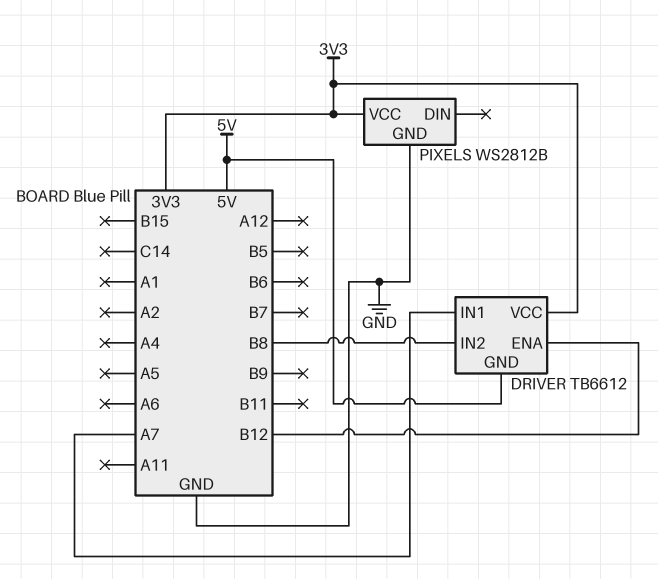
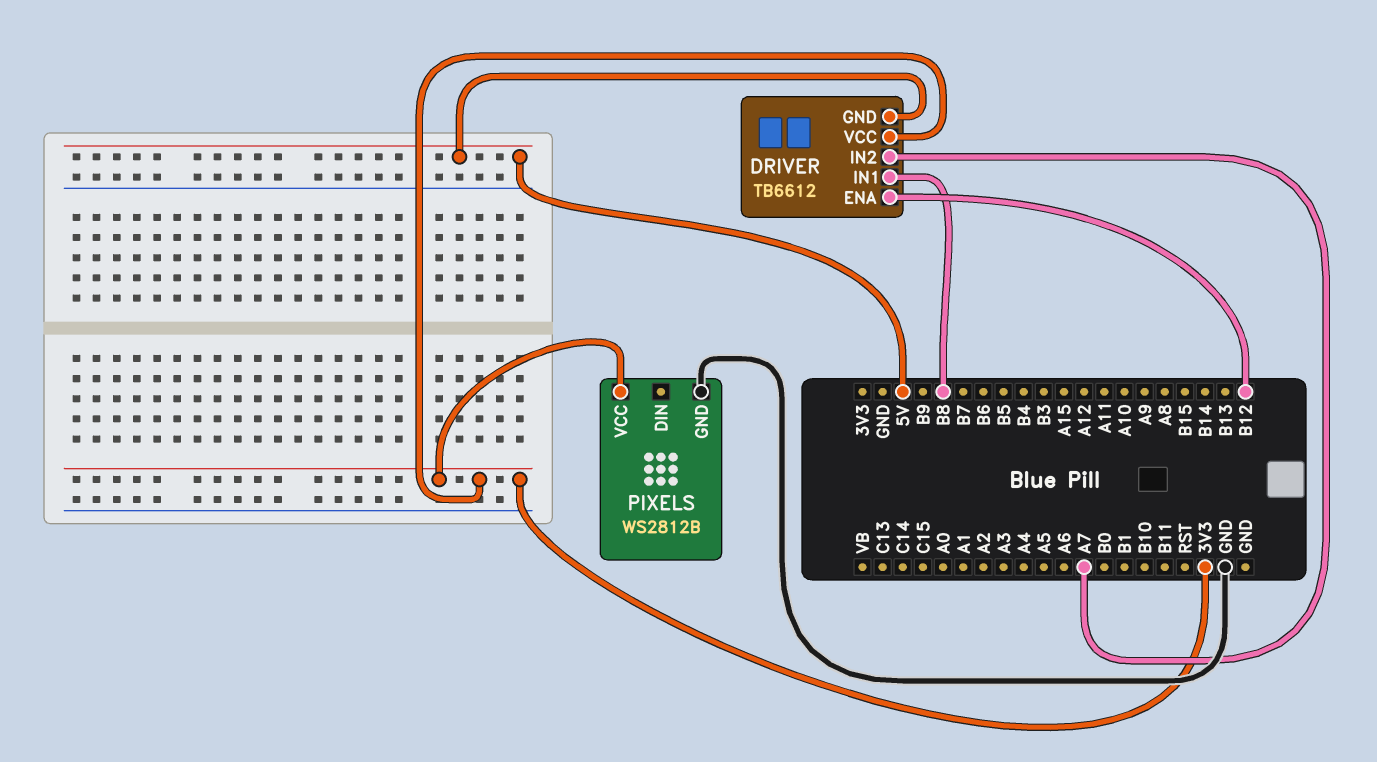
DRIVER pin IN1: A7 -> B8
DRIVER pin IN2: B8 -> A7

